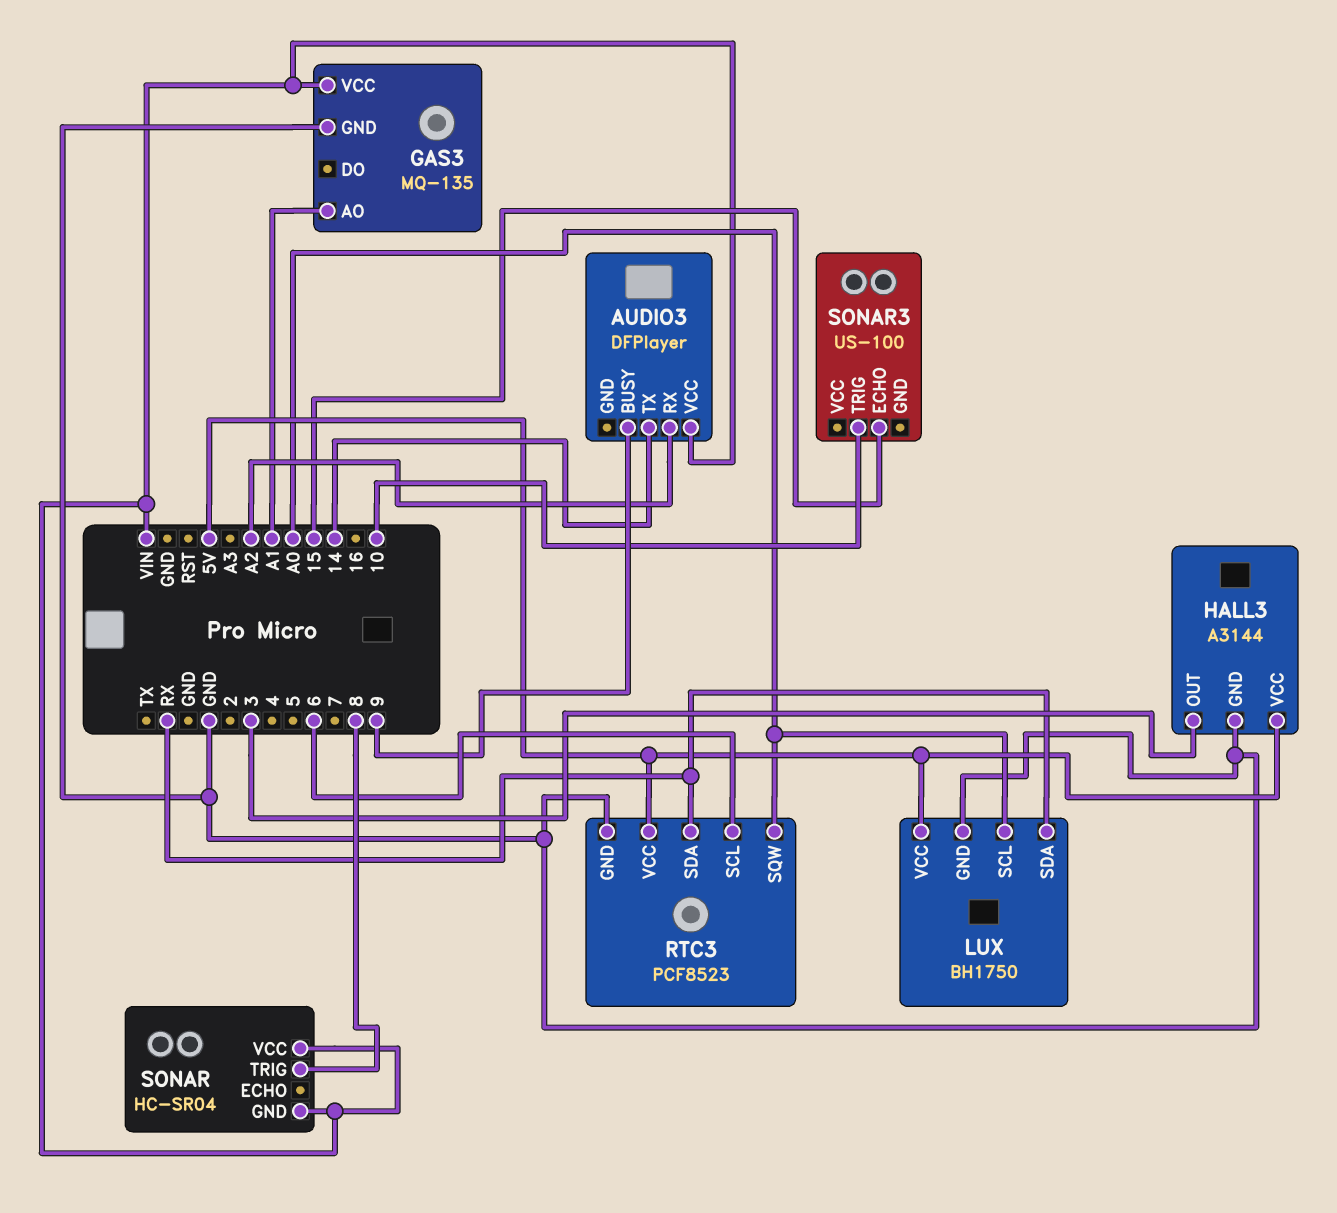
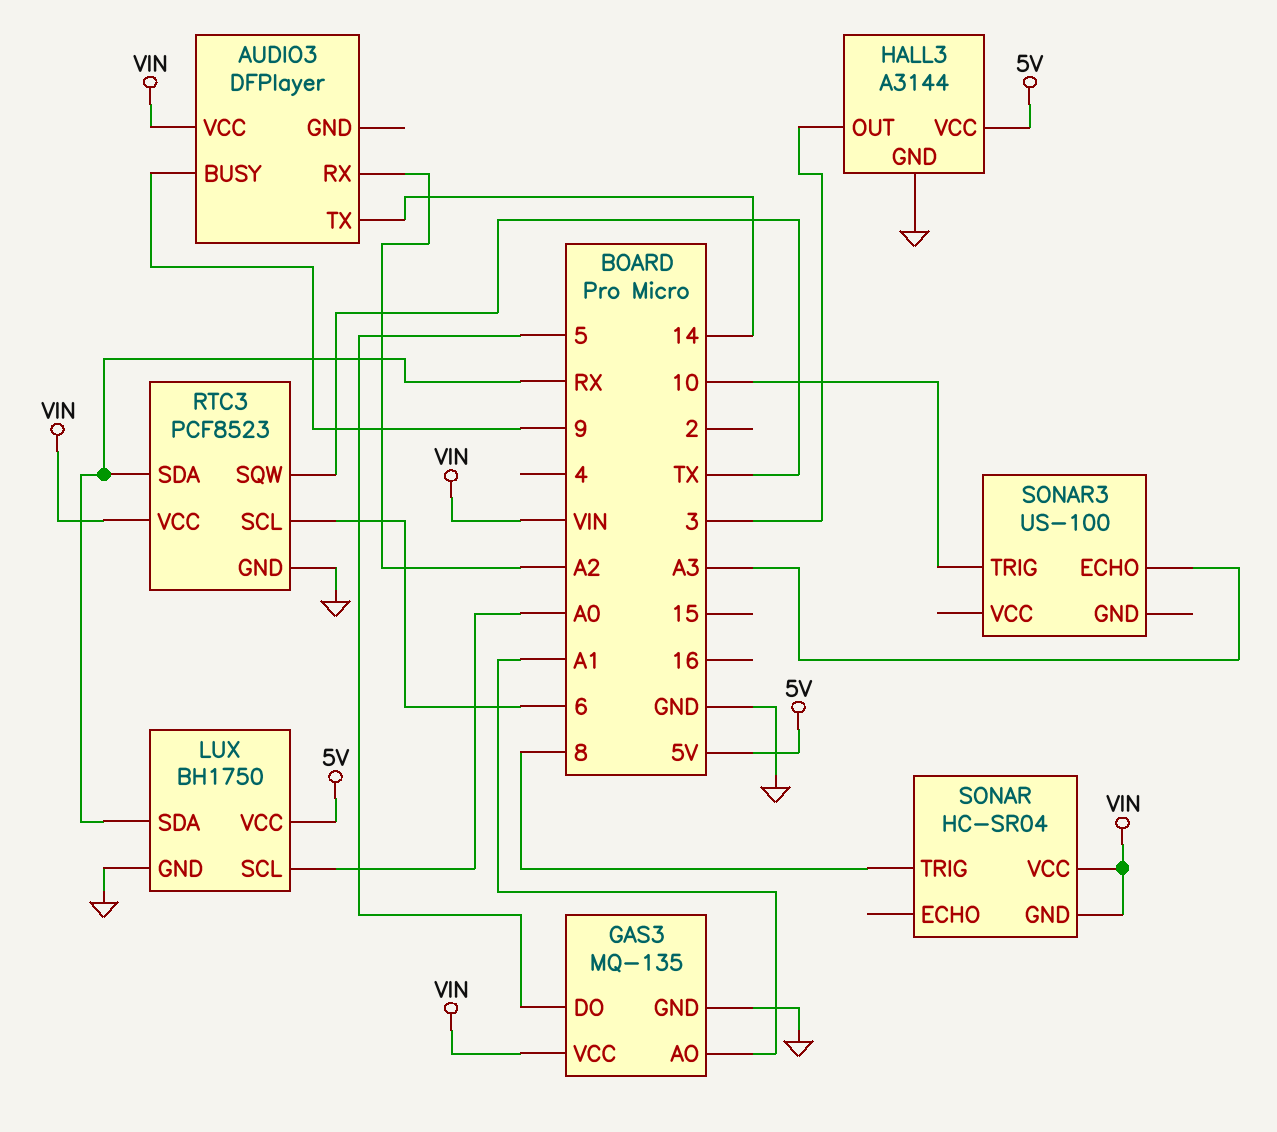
GAS3 pin DO: none -> 5
RTC3 pin SQW: A0 -> TX
RTC3 pin VCC: 5V -> VIN
SONAR3 pin ECHO: 15 -> A3

